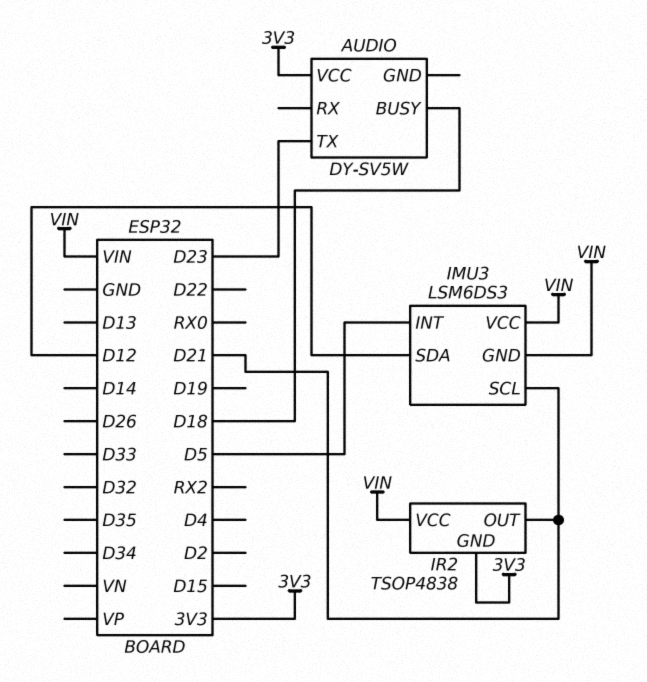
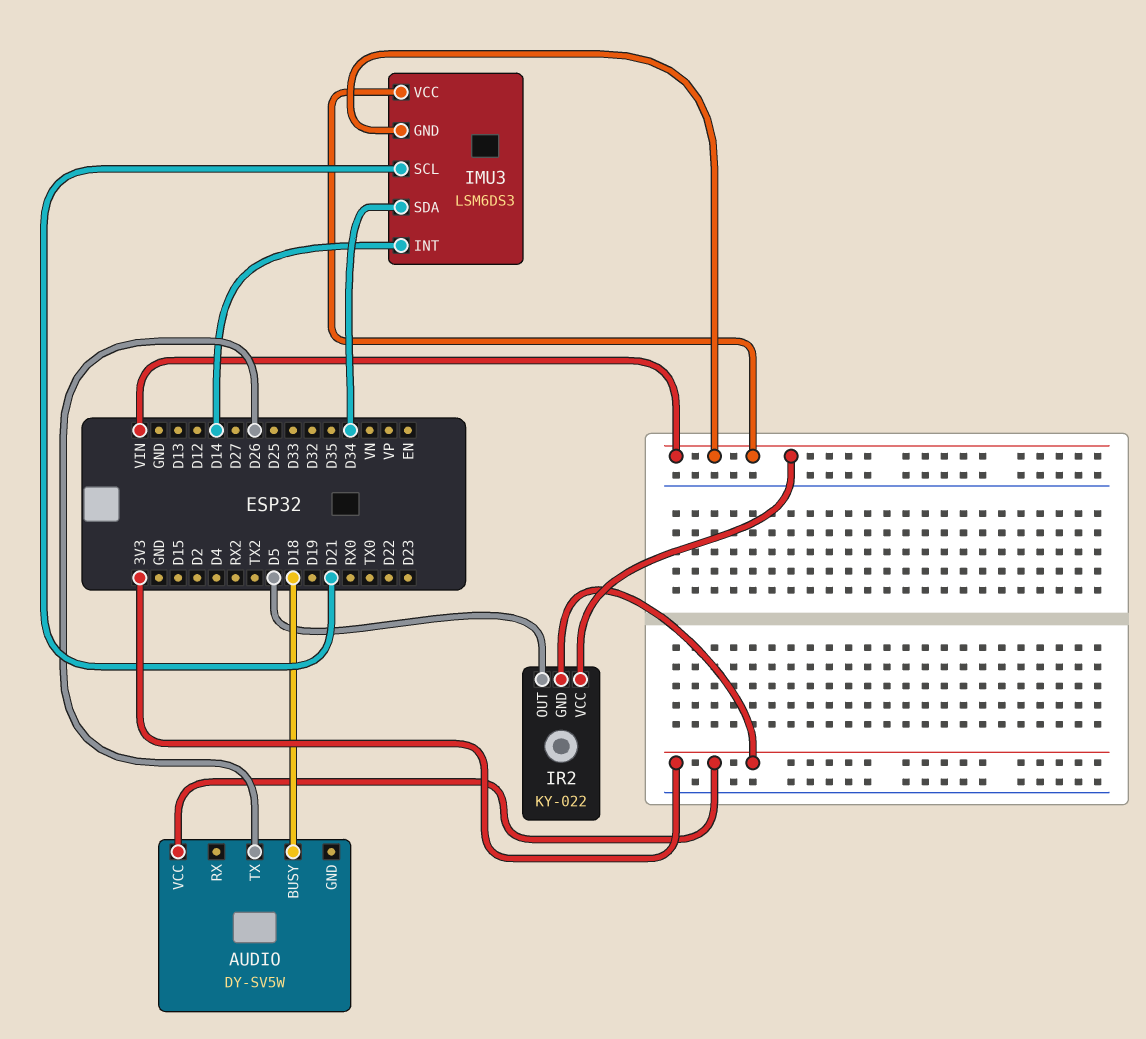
AUDIO pin TX: D23 -> D26
IMU3 pin INT: D5 -> D14
IMU3 pin SDA: D12 -> D34
IR2: TSOP4838 -> KY-022
IR2 pin OUT: D21 -> D5

